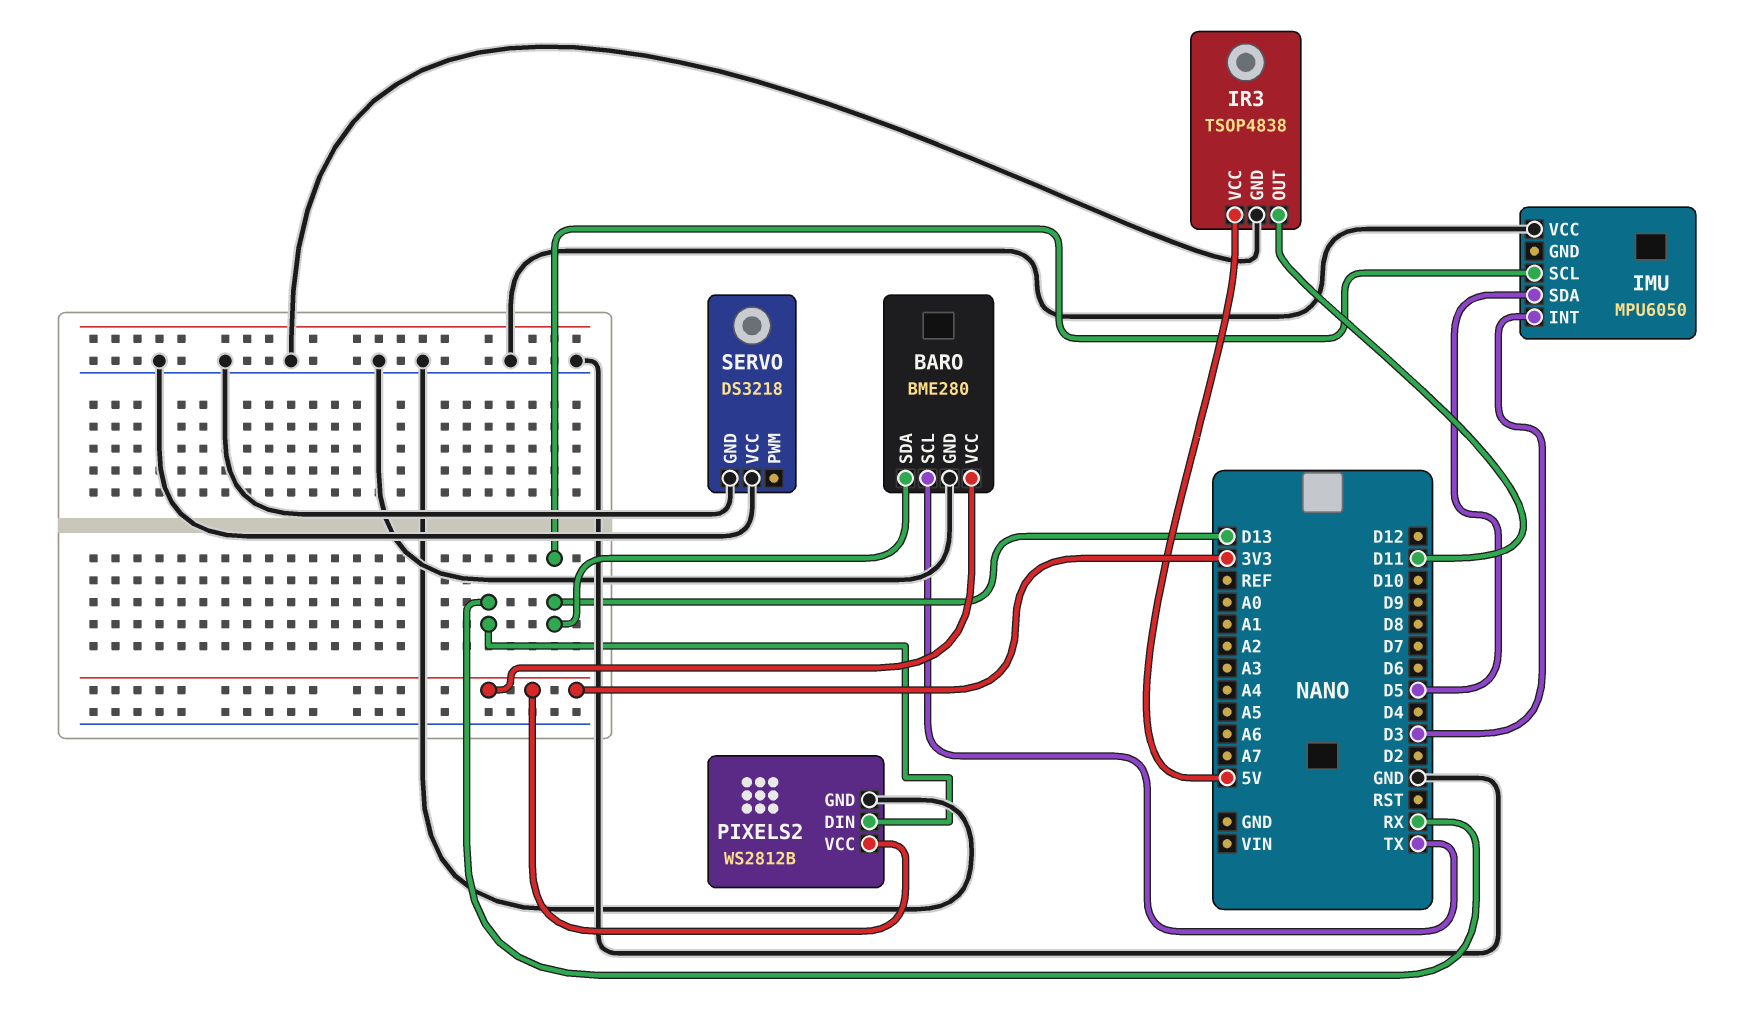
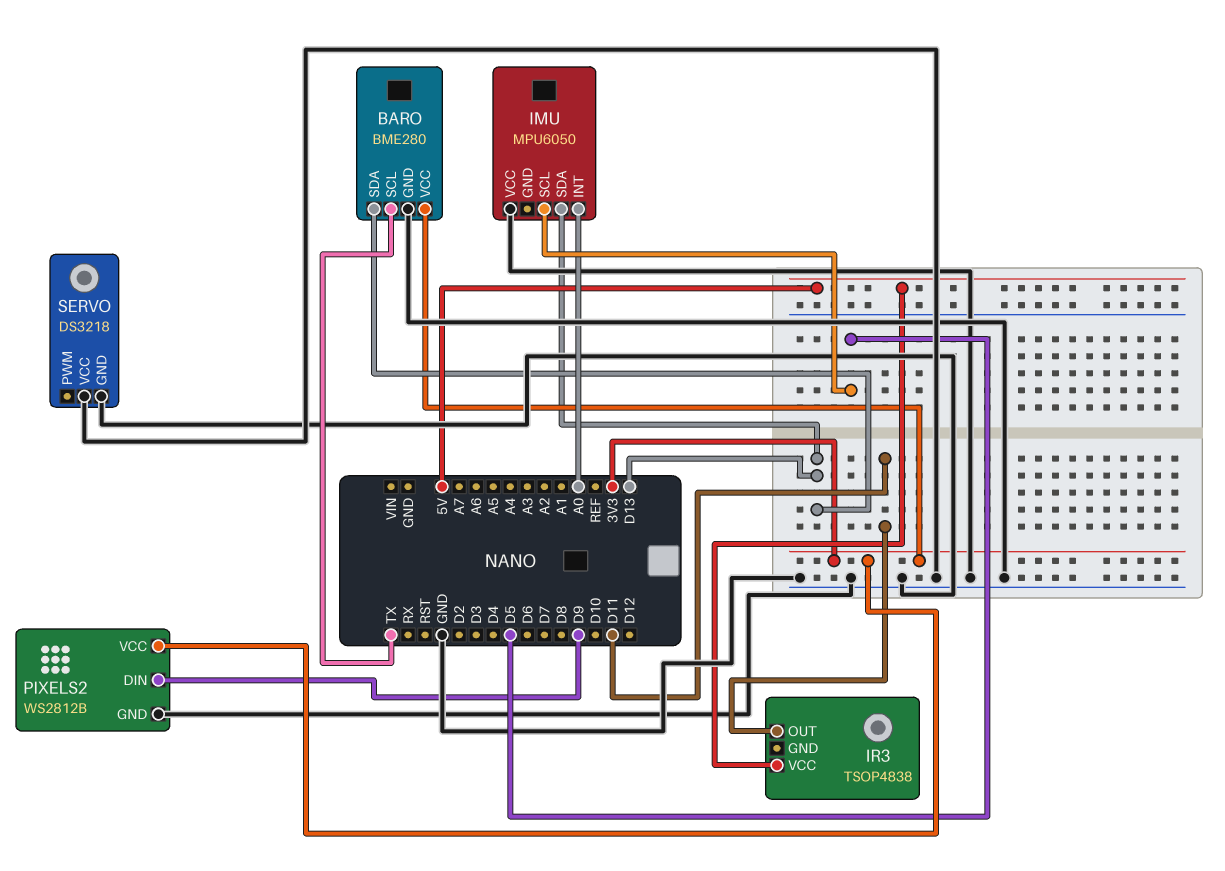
IMU pin INT: D3 -> A0
IMU pin SCL: D13 -> D5
IMU pin SDA: D5 -> D13
IR3 pin GND: GND -> none
PIXELS2 pin DIN: RX -> D9

